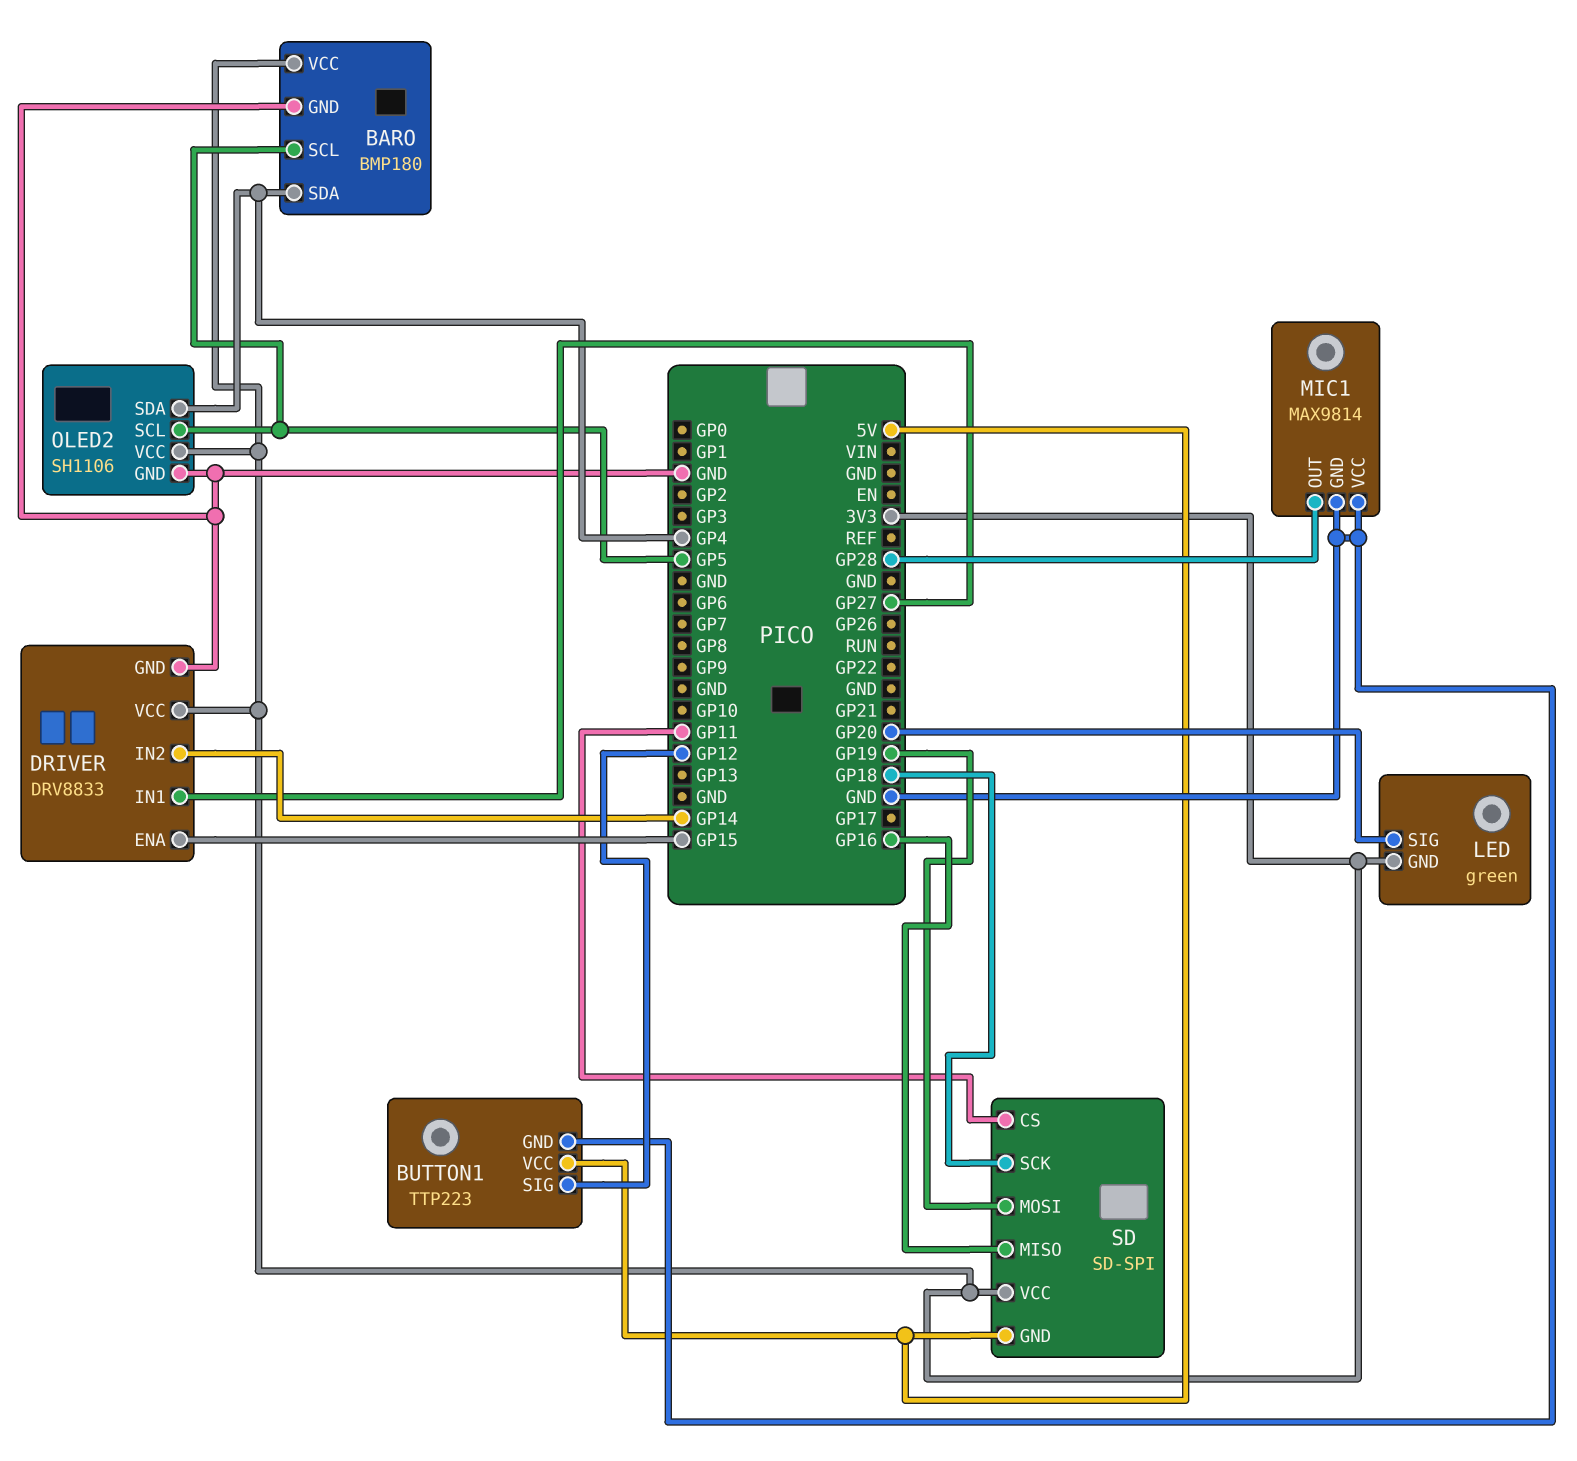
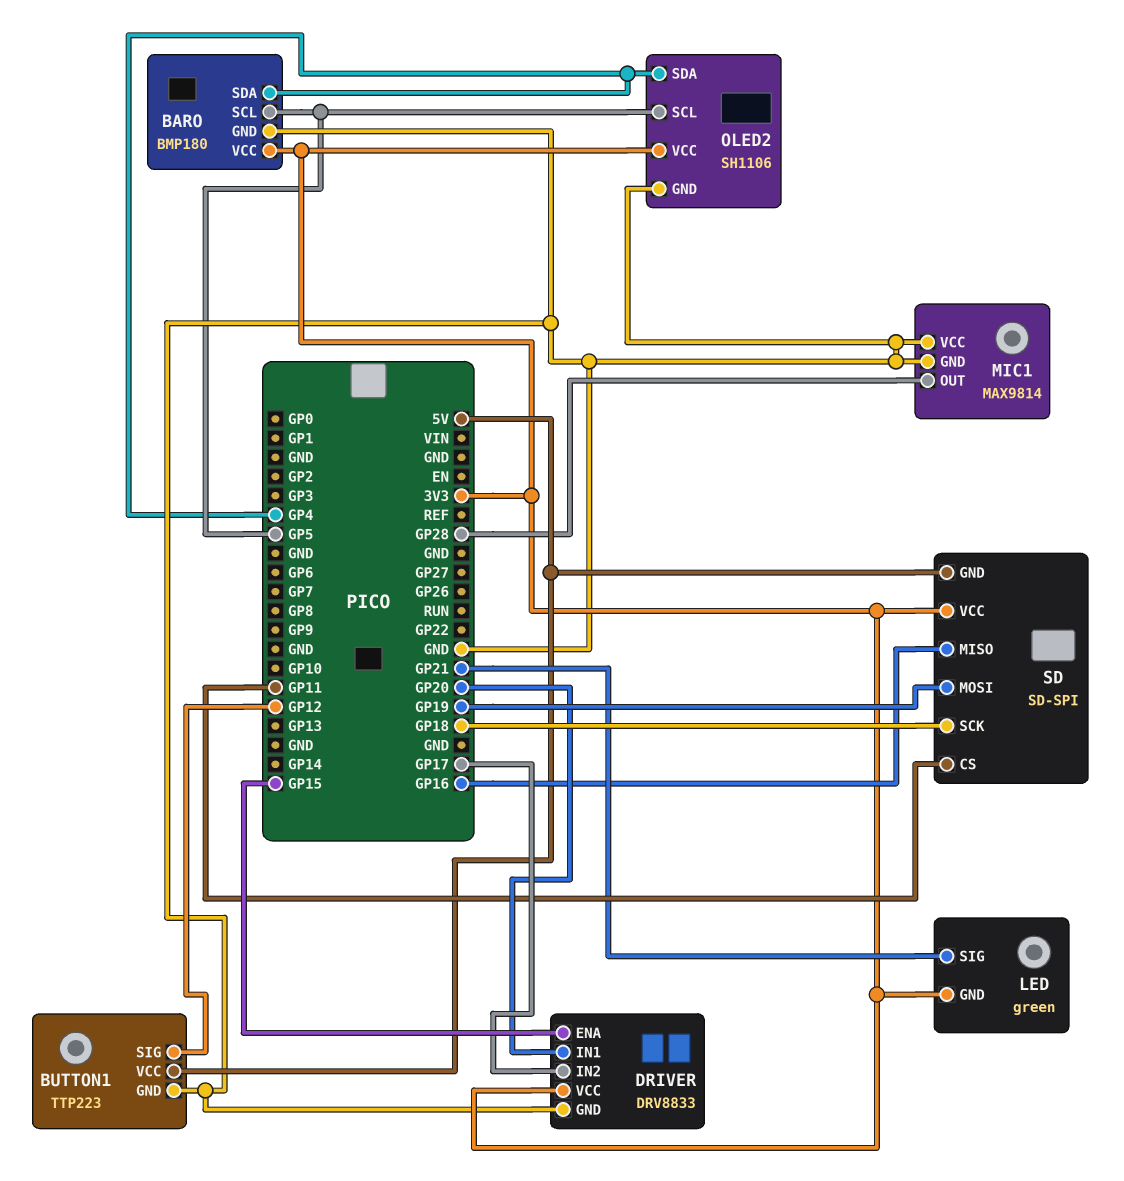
DRIVER pin IN1: GP27 -> GP20
DRIVER pin IN2: GP14 -> GP17
LED pin SIG: GP20 -> GP21

